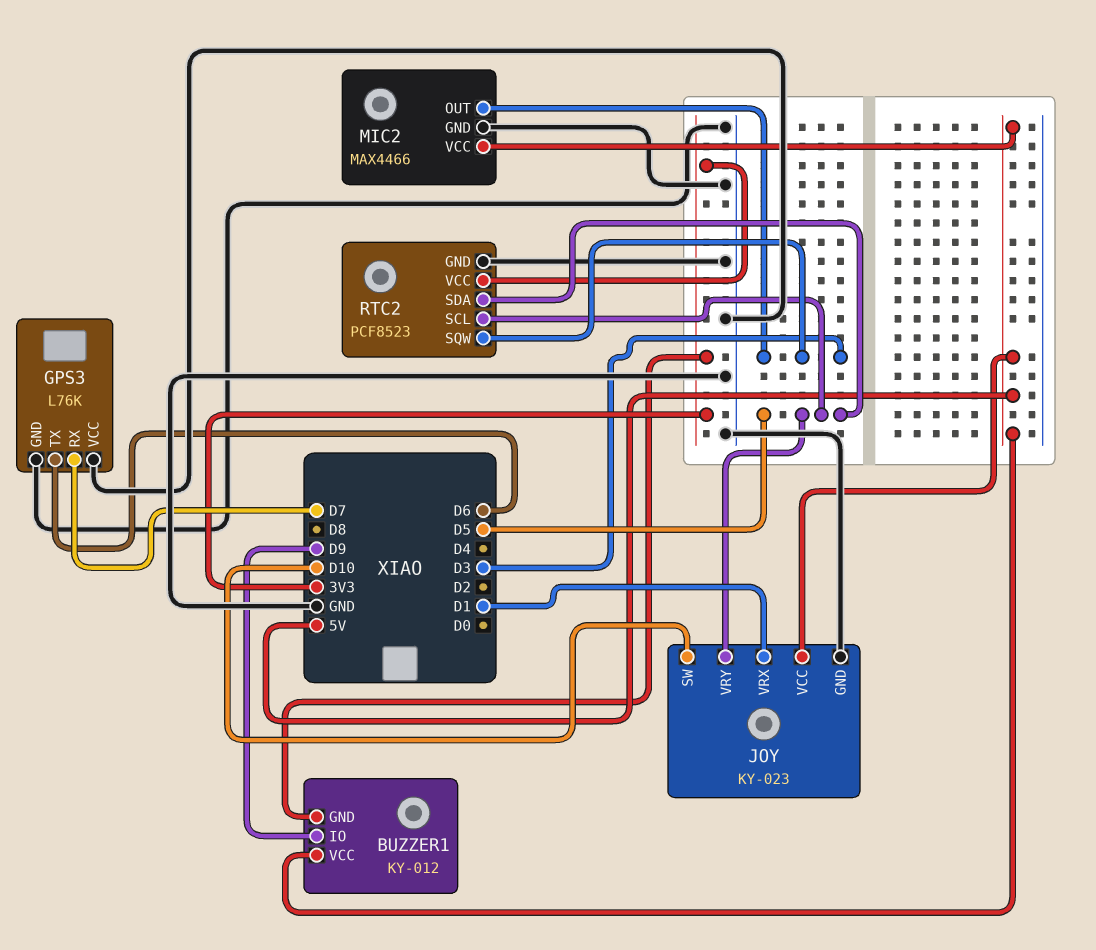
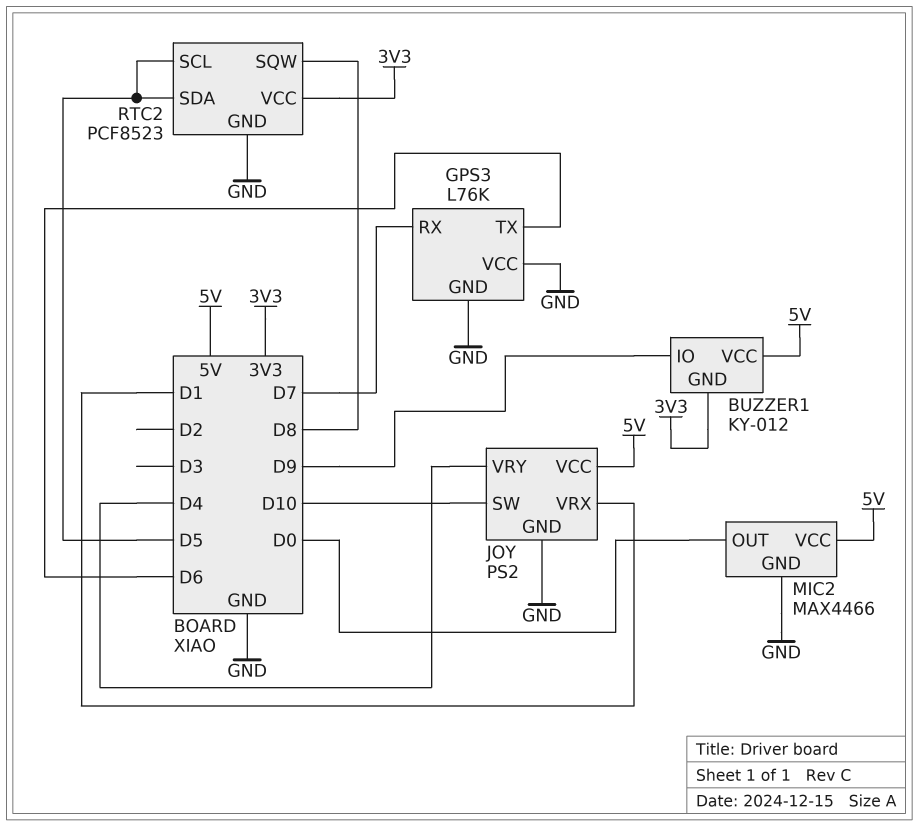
JOY: KY-023 -> PS2
JOY pin VRY: D5 -> D4
MIC2 pin OUT: D3 -> D0
RTC2 pin SQW: D3 -> D8

